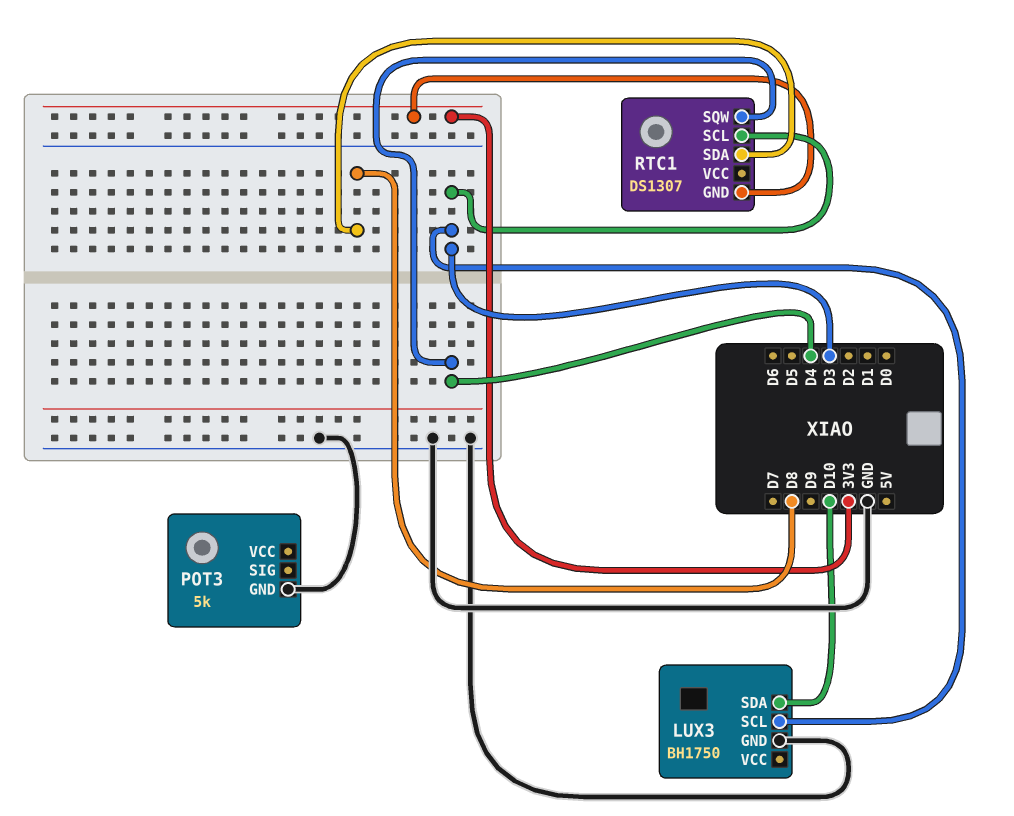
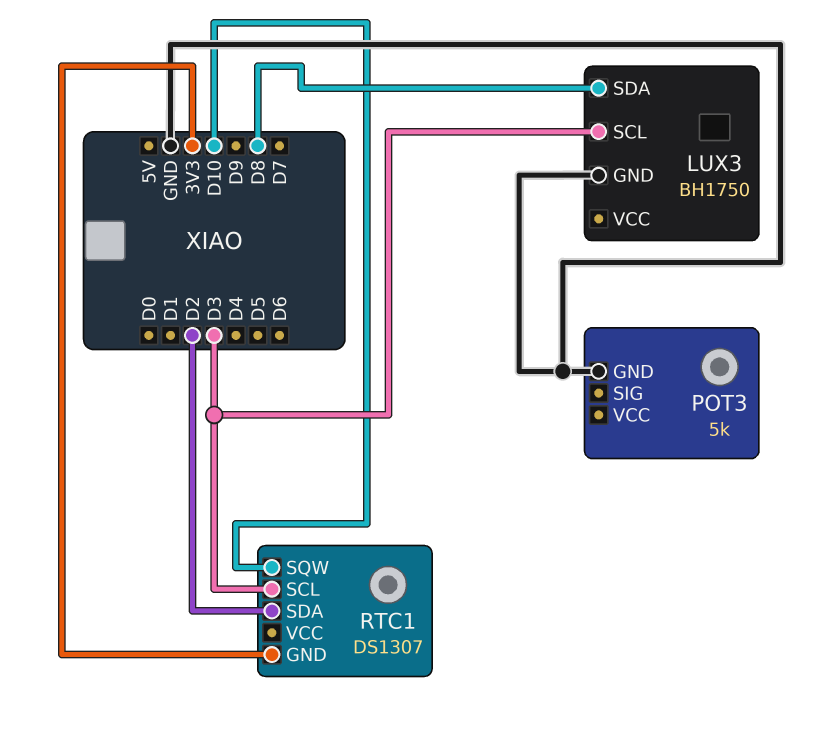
LUX3 pin SDA: D10 -> D8
RTC1 pin SDA: D8 -> D2
RTC1 pin SQW: D4 -> D10

